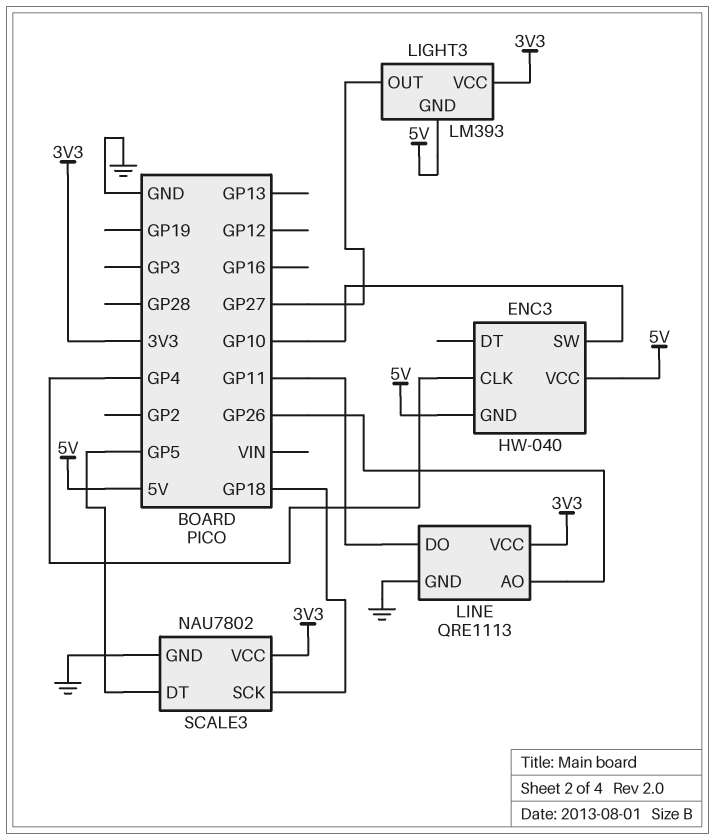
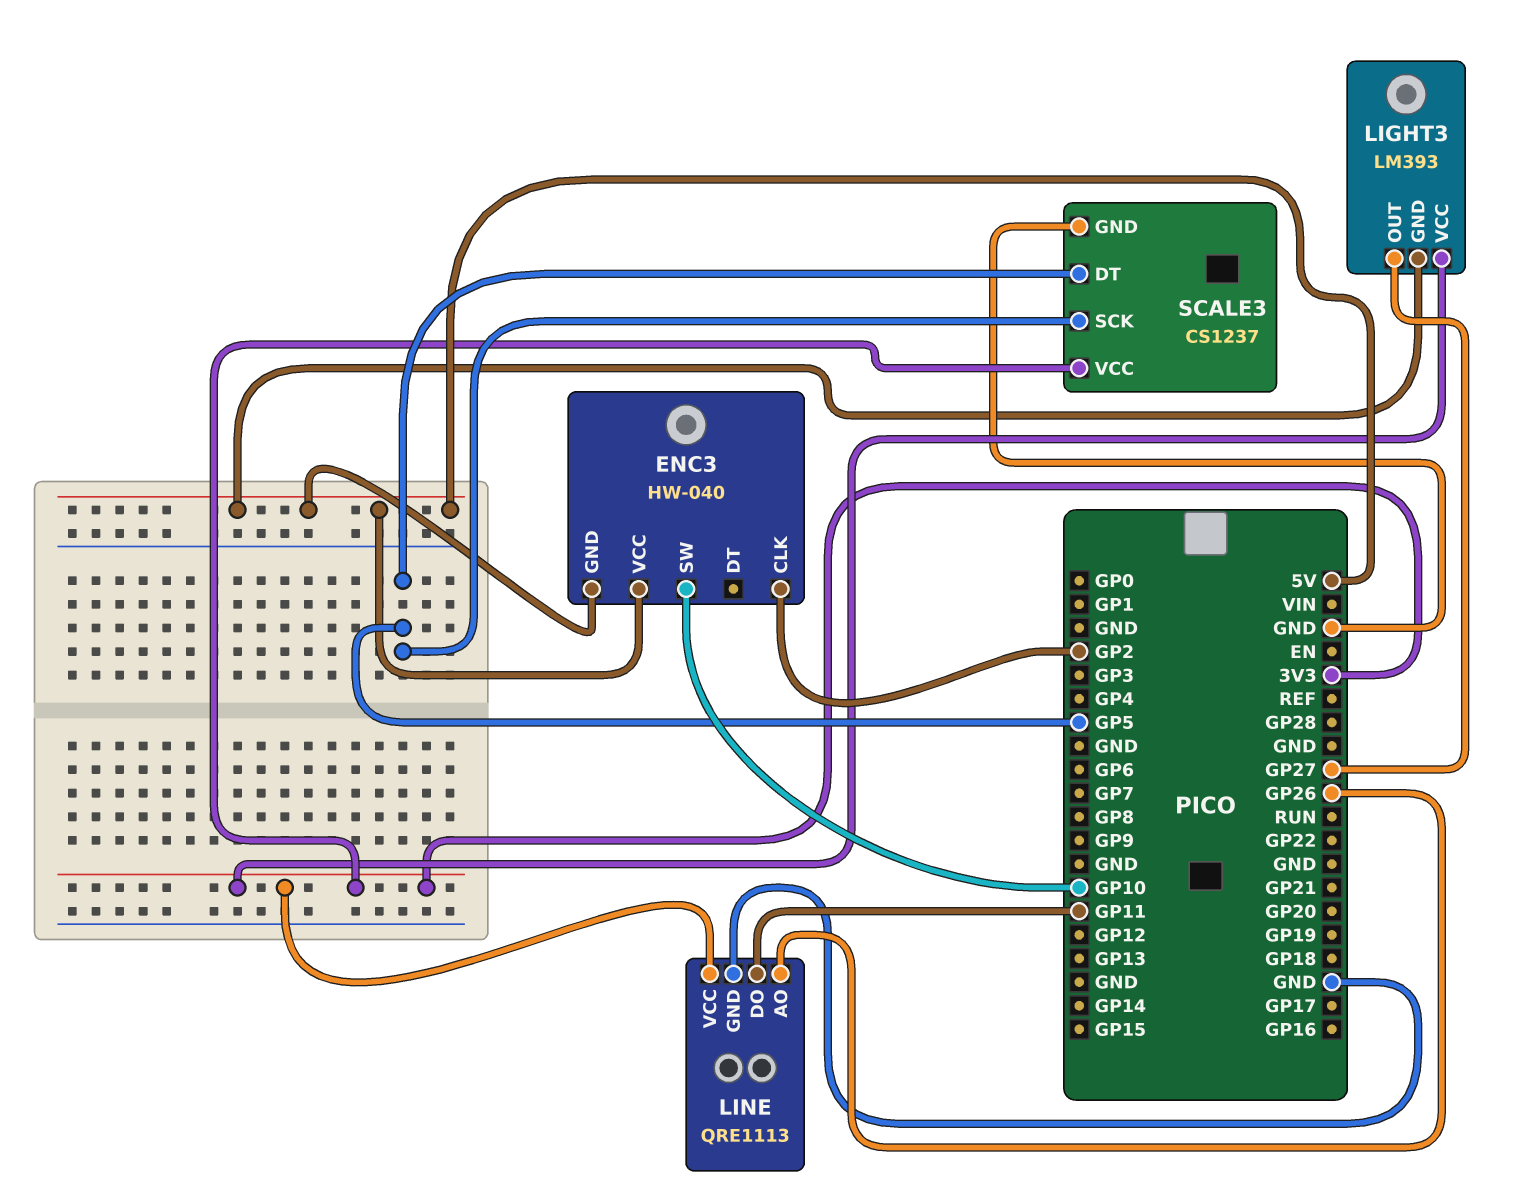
ENC3 pin CLK: GP4 -> GP2
SCALE3: NAU7802 -> CS1237
SCALE3 pin SCK: GP18 -> GP5

